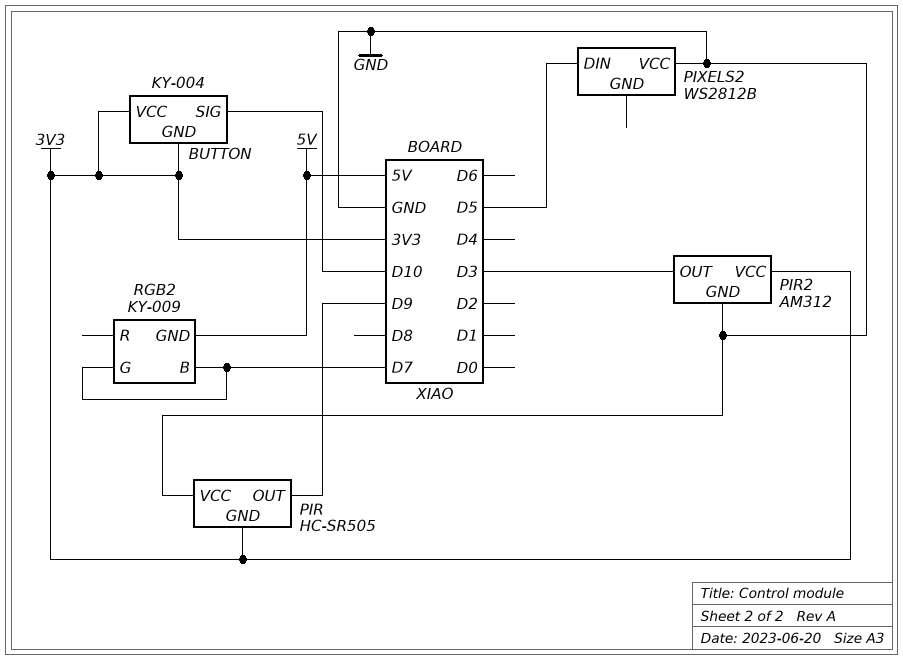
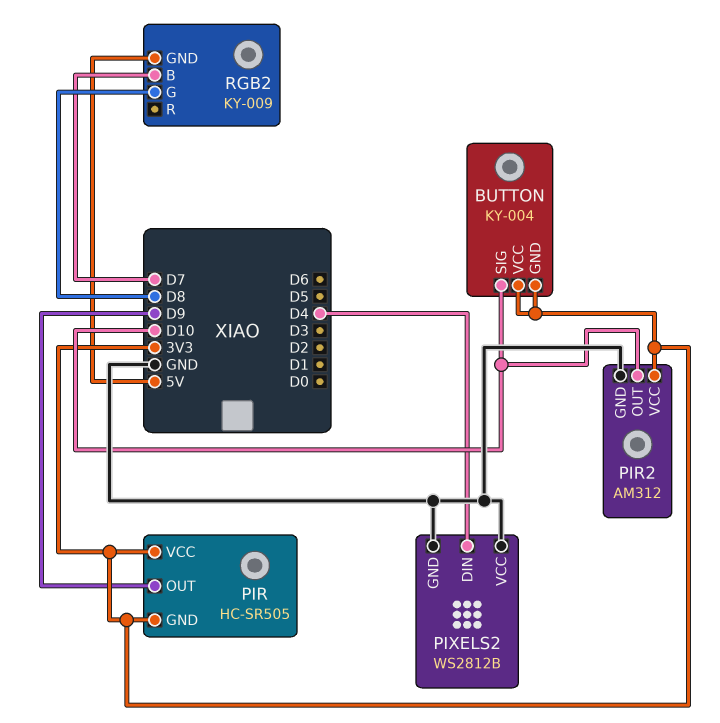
PIR pin VCC: GND -> 3V3
PIR2 pin OUT: D3 -> D10
PIXELS2 pin DIN: D5 -> D4
PIXELS2 pin GND: none -> GND
RGB2 pin G: D7 -> D8

